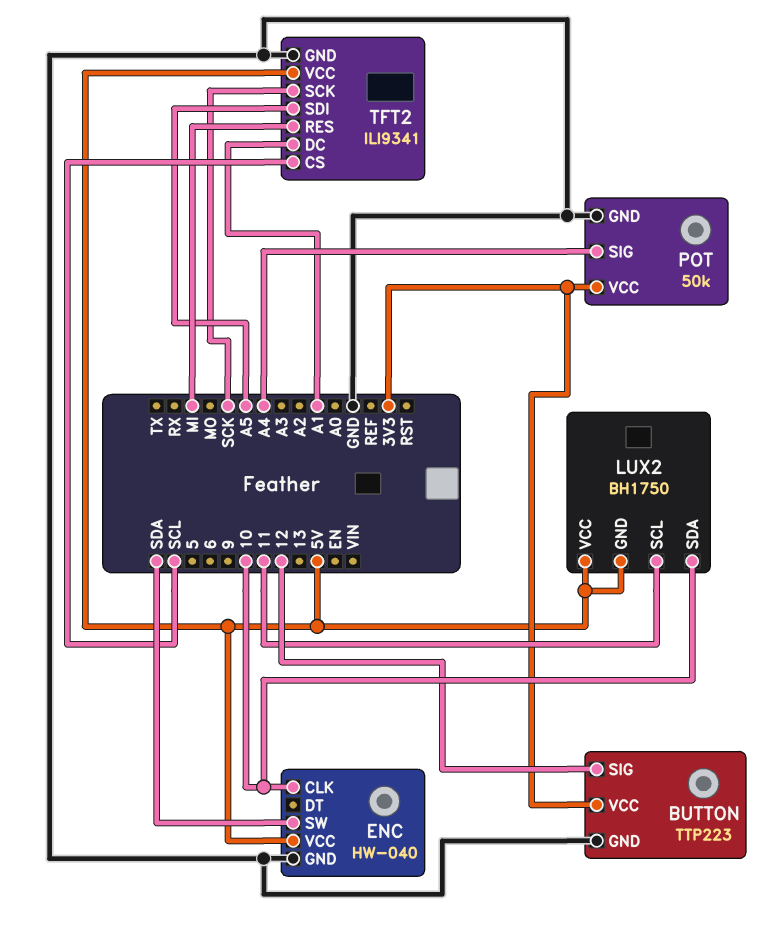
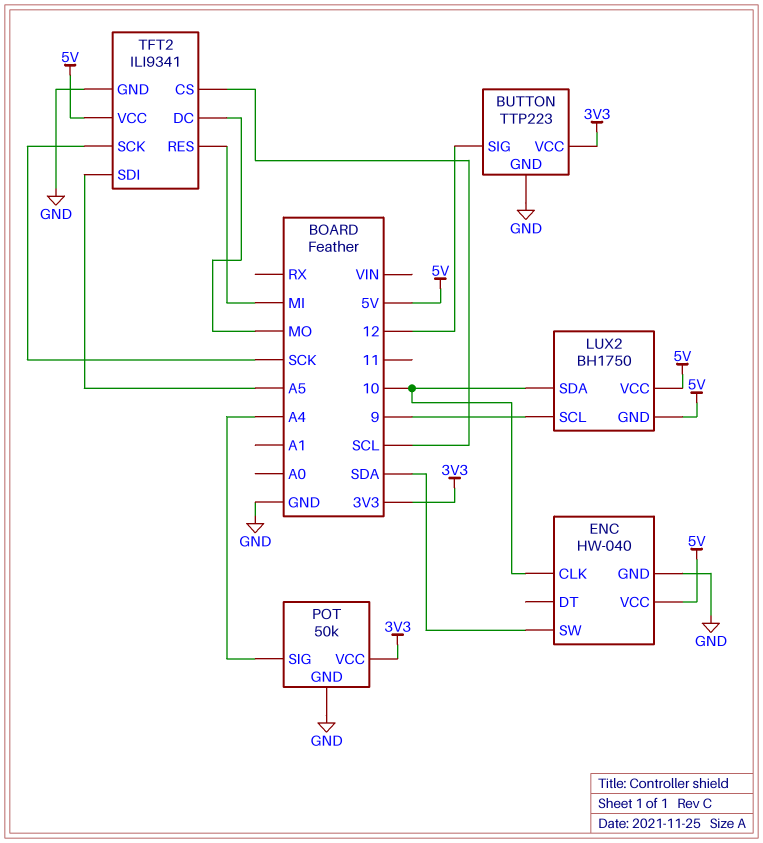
LUX2 pin SCL: 11 -> 9
TFT2 pin DC: A1 -> MO

